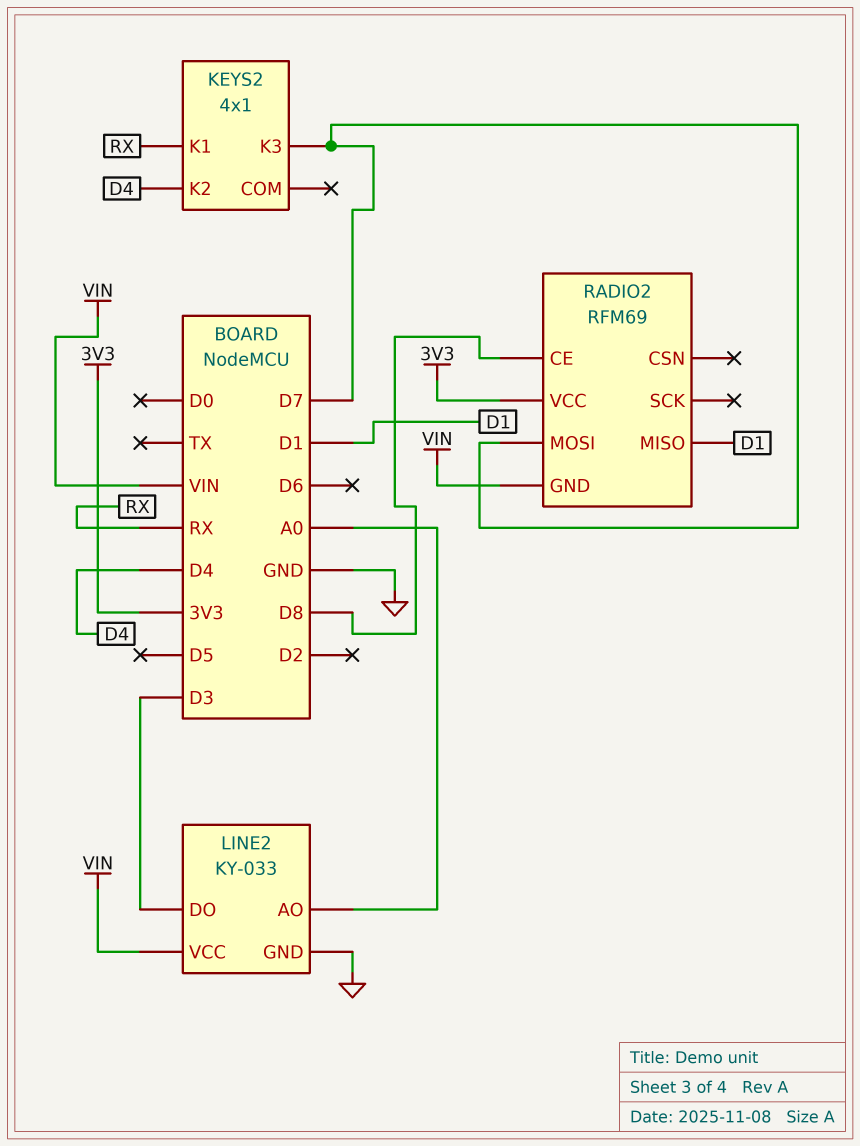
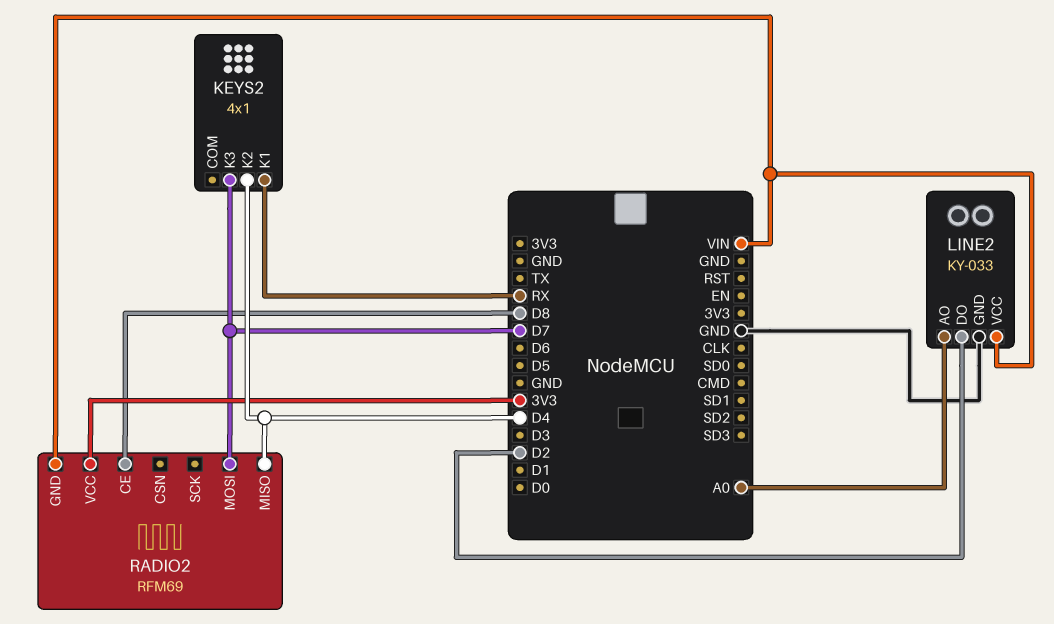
LINE2 pin DO: D3 -> D2
RADIO2 pin MISO: D1 -> D4

